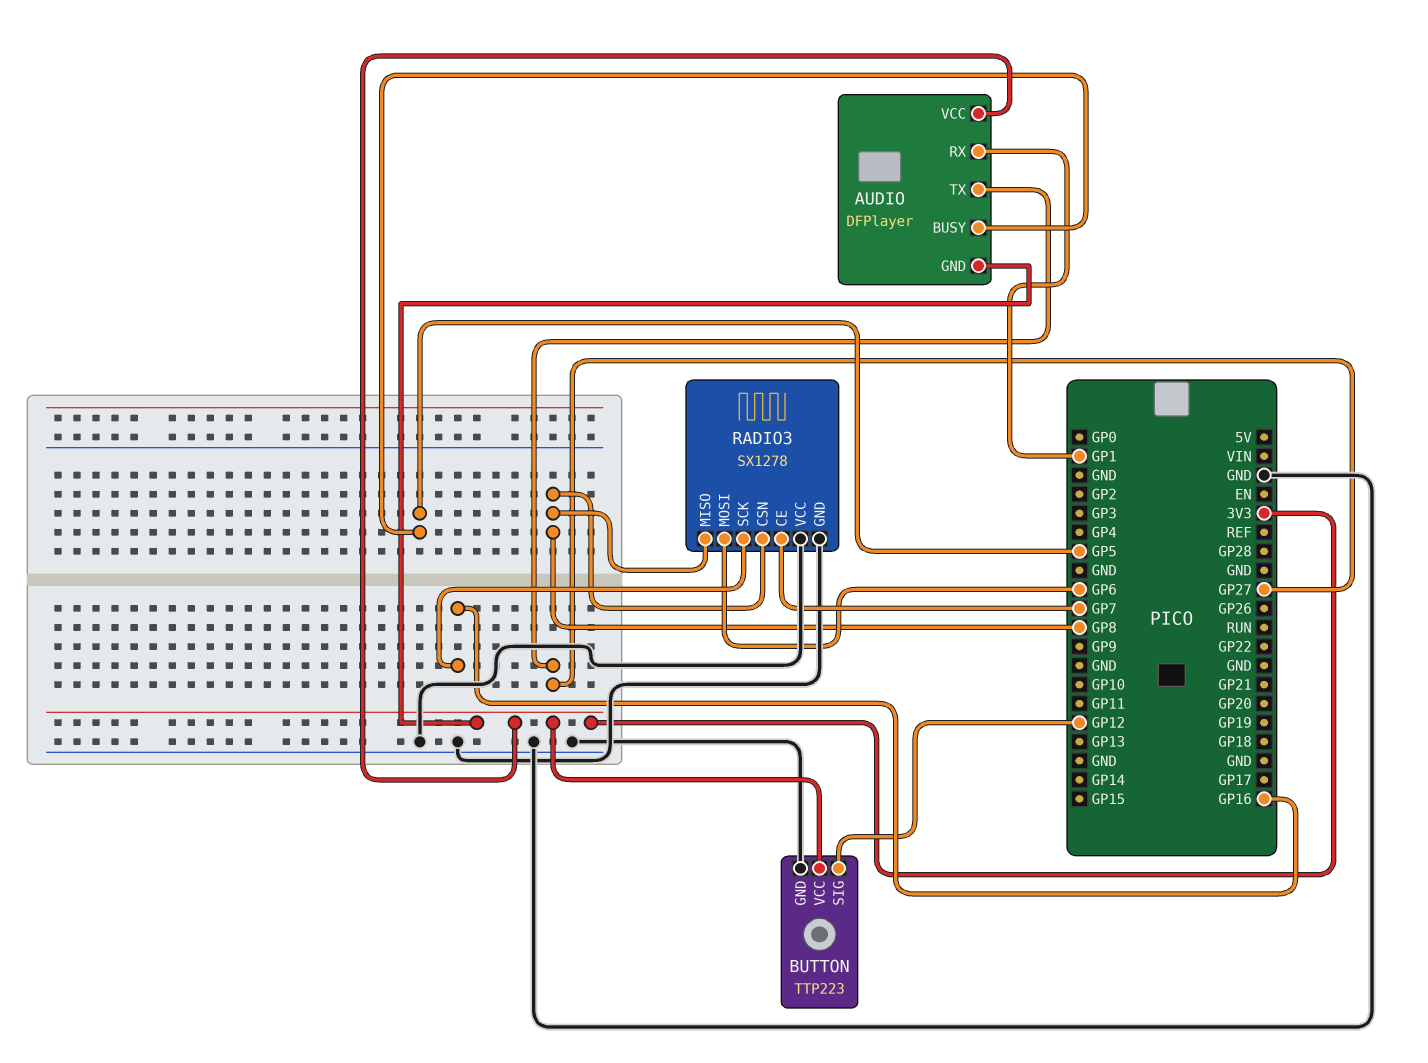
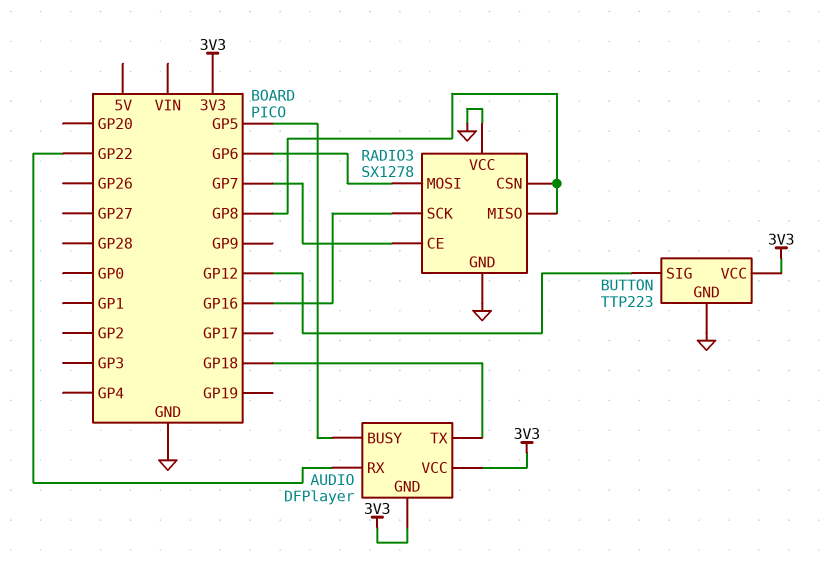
AUDIO pin RX: GP1 -> GP22
AUDIO pin TX: GP27 -> GP18

